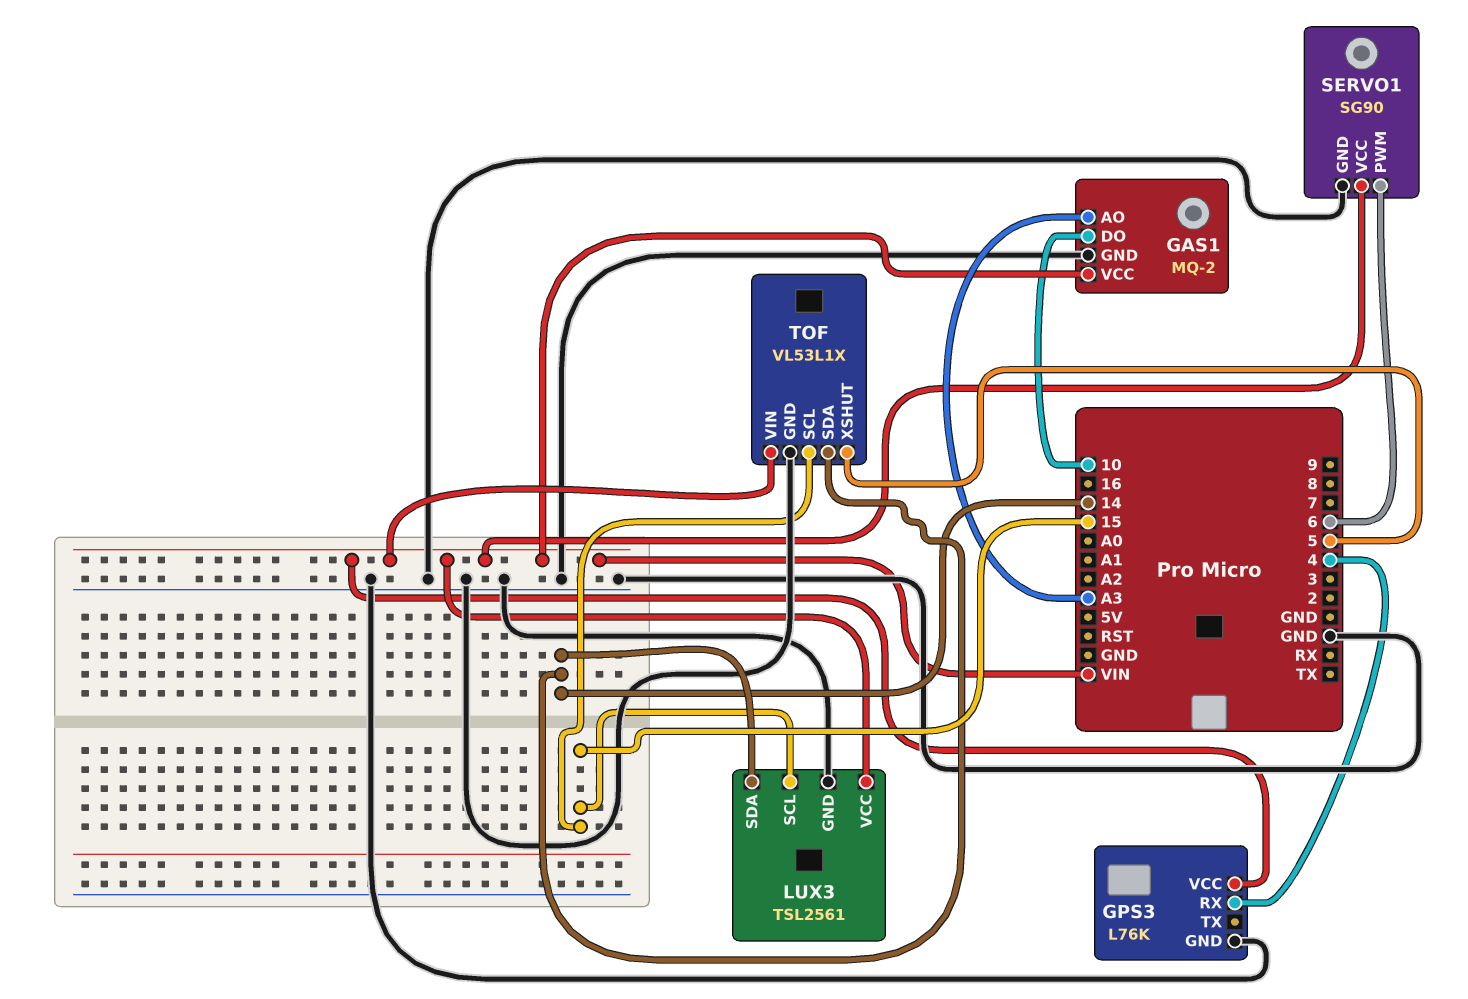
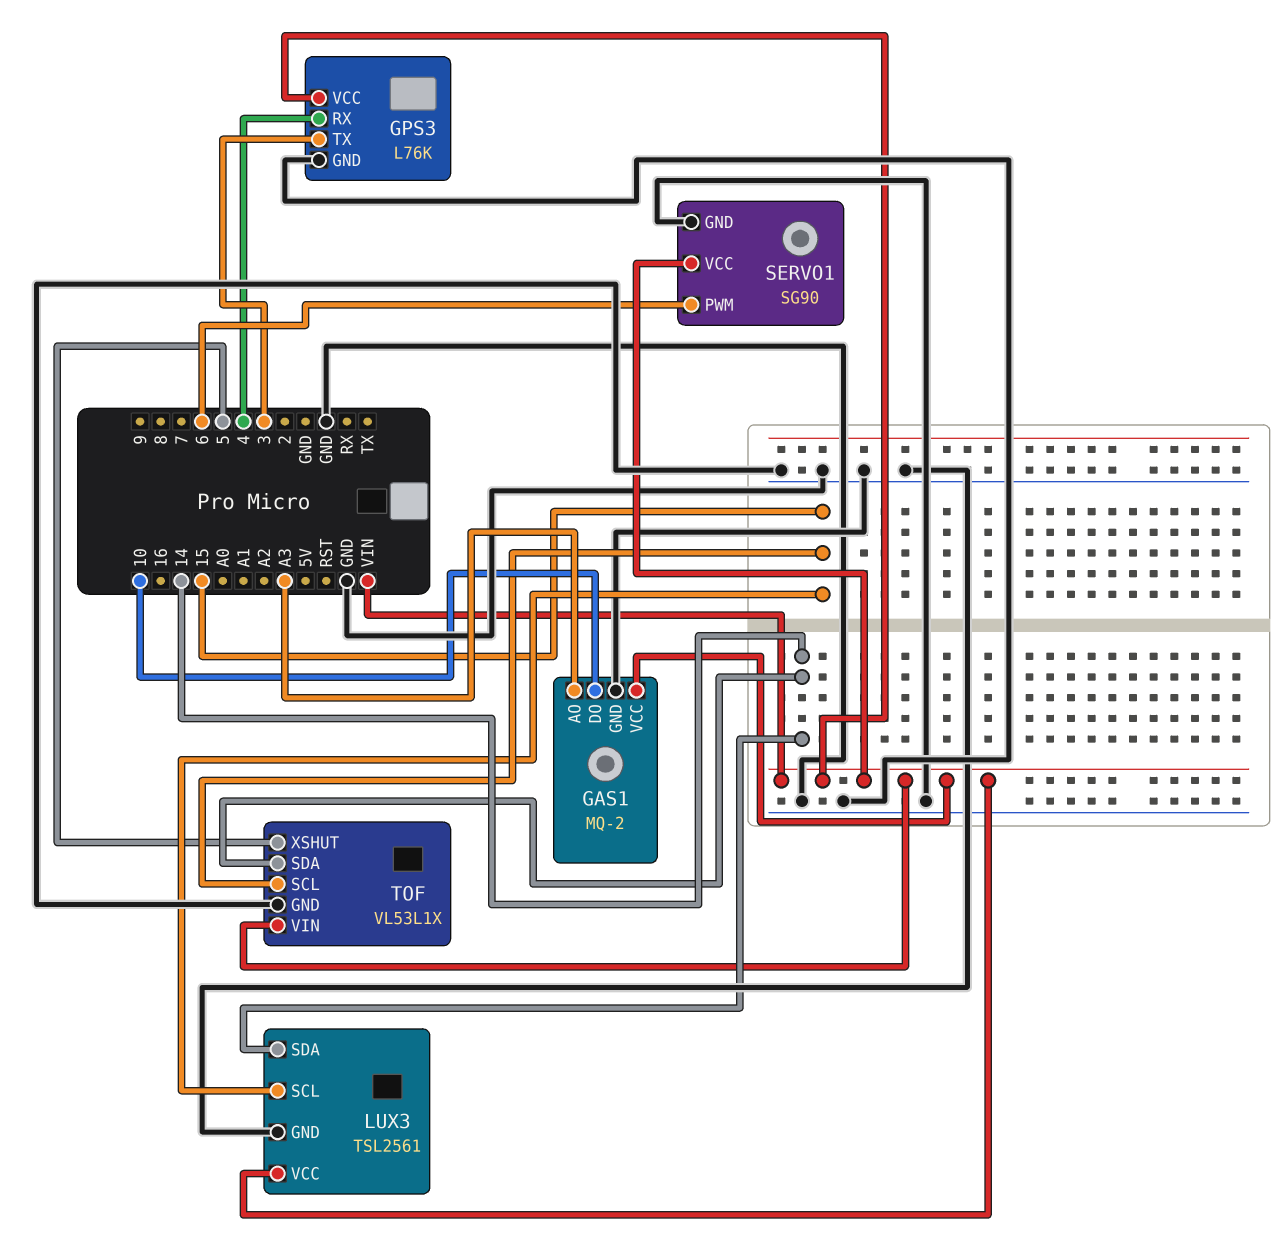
GPS3 pin TX: none -> 3

